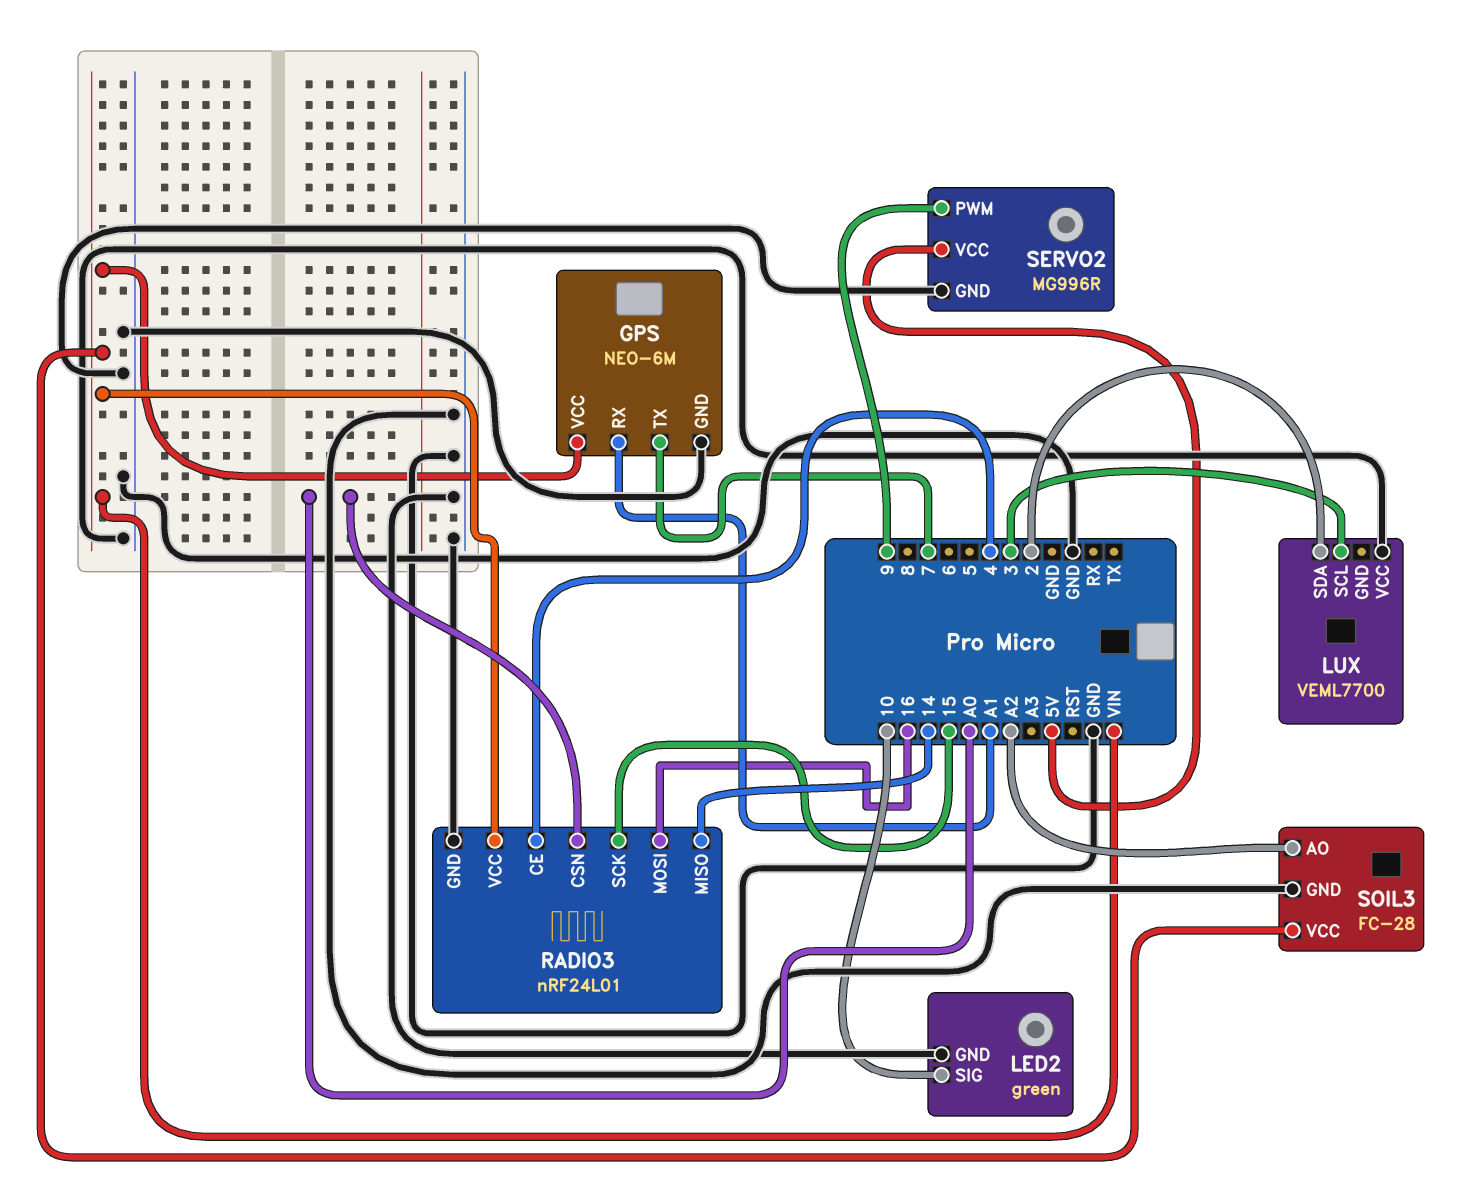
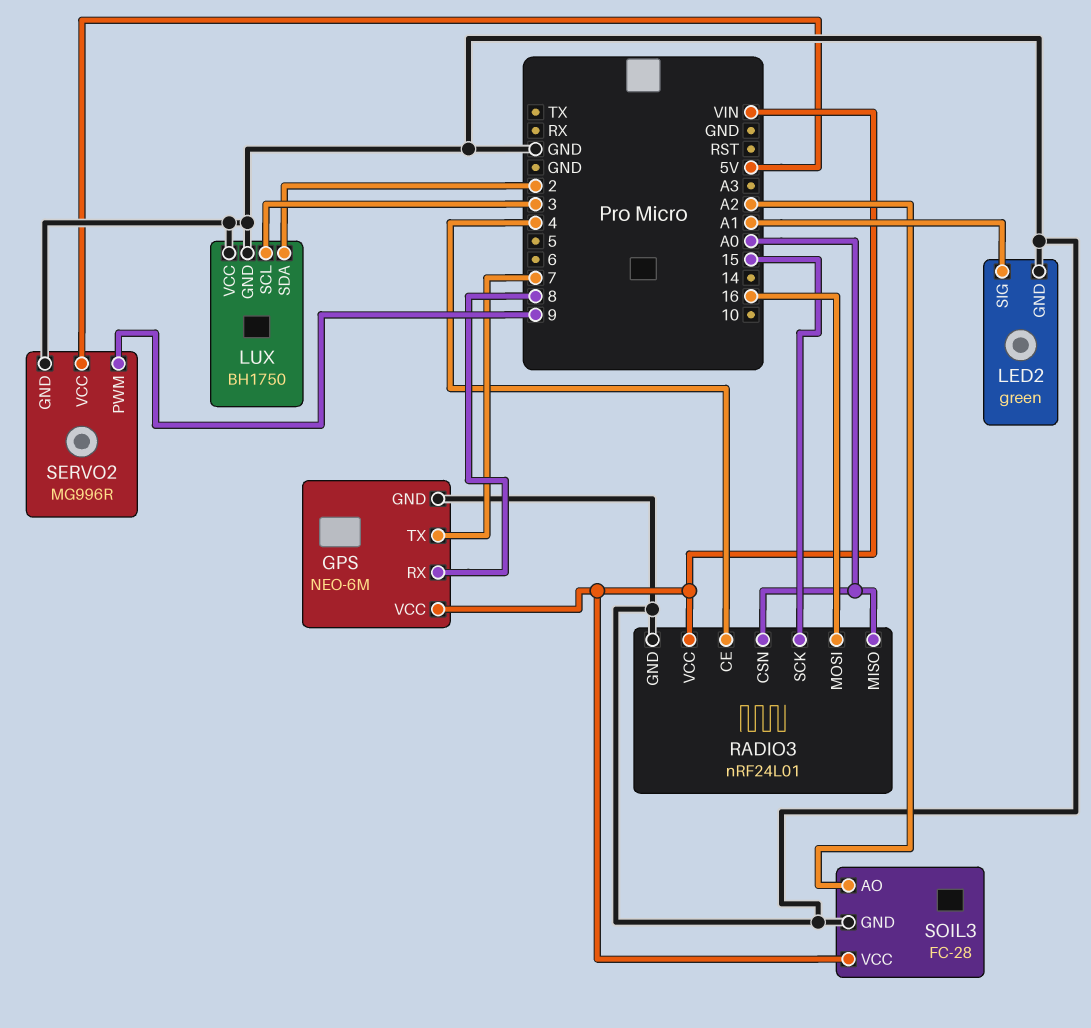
GPS pin RX: A1 -> 8
LED2 pin SIG: 10 -> A1
LUX: VEML7700 -> BH1750
LUX pin GND: none -> GND
RADIO3 pin MISO: 14 -> A0

